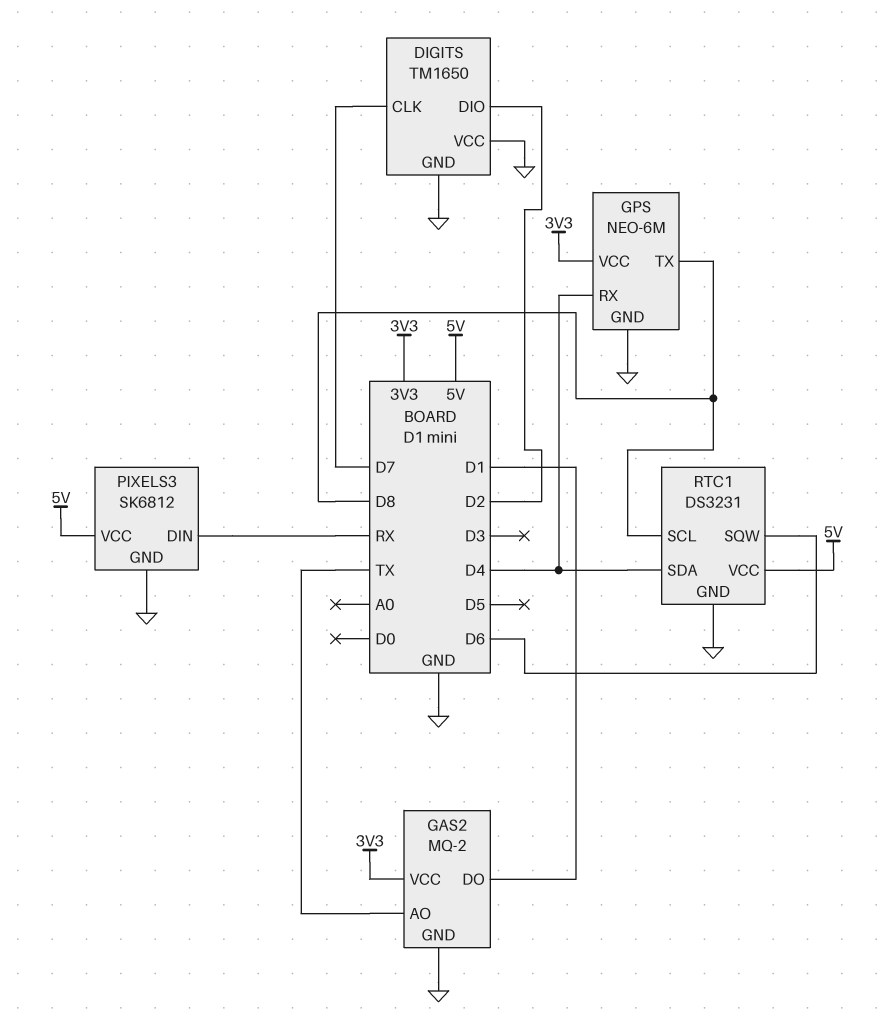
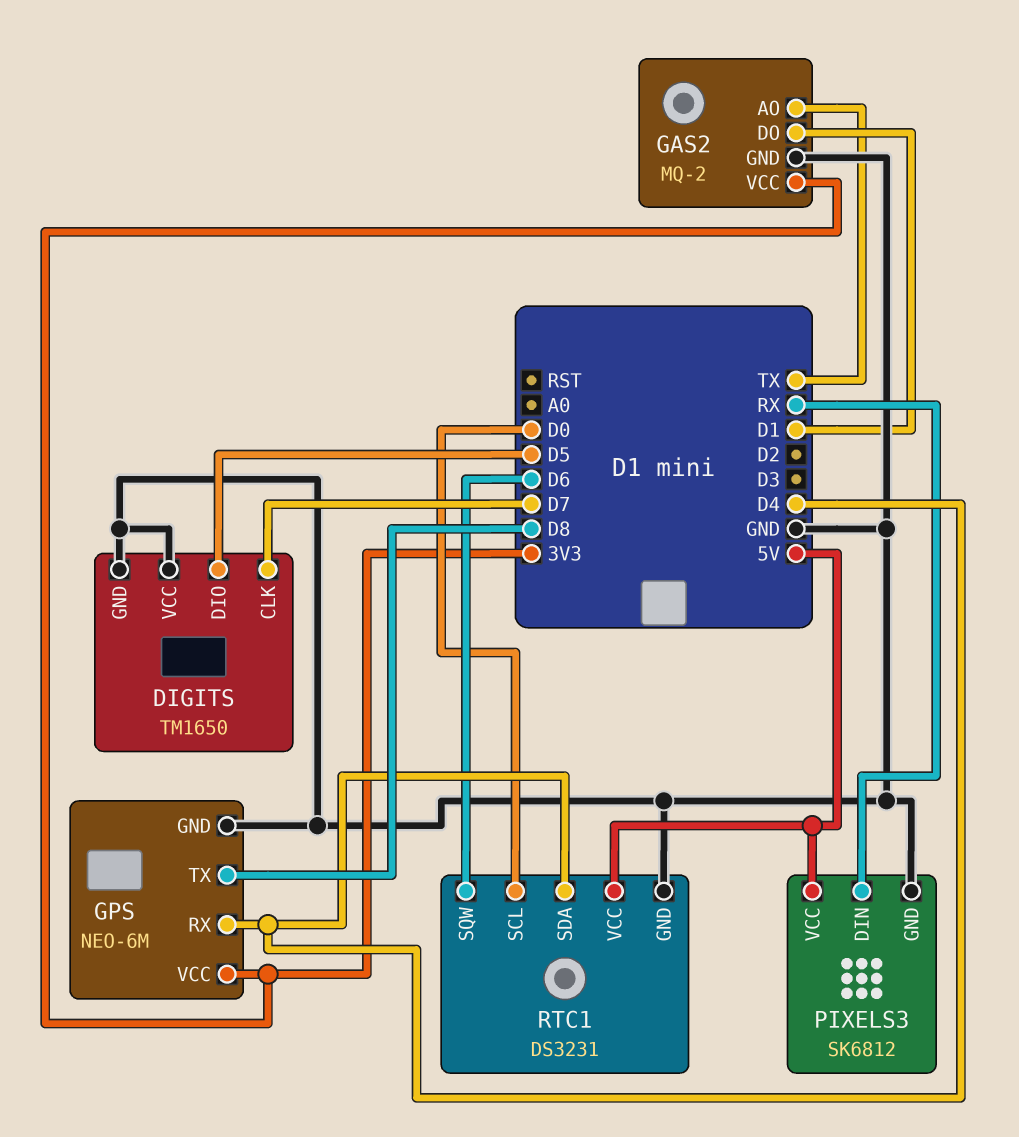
DIGITS pin DIO: D2 -> D5
RTC1 pin SCL: D8 -> D0

